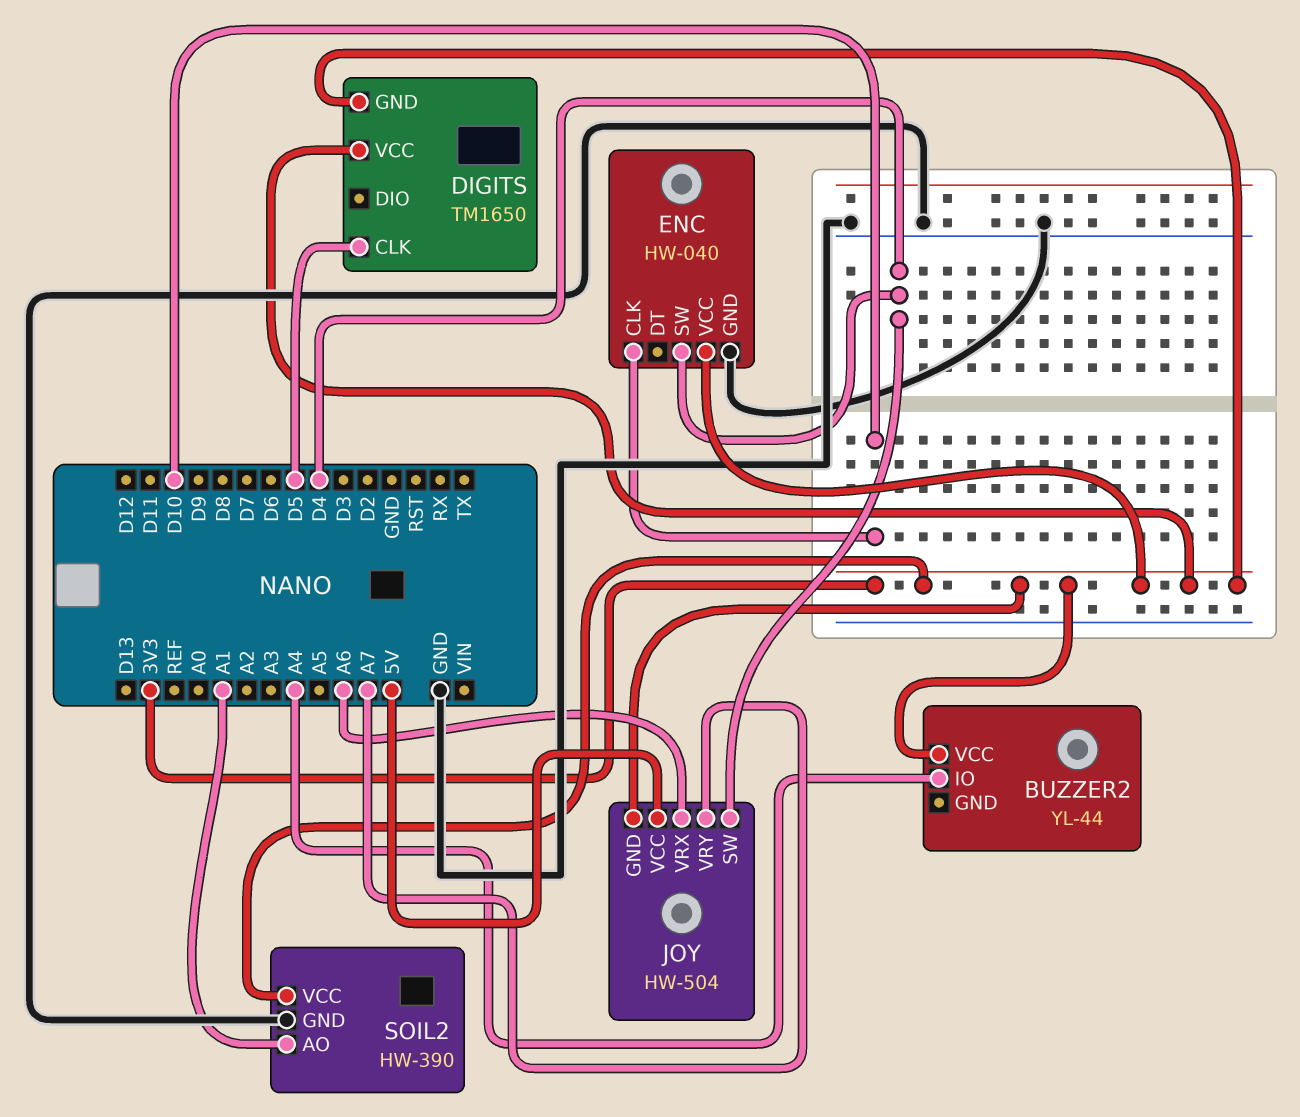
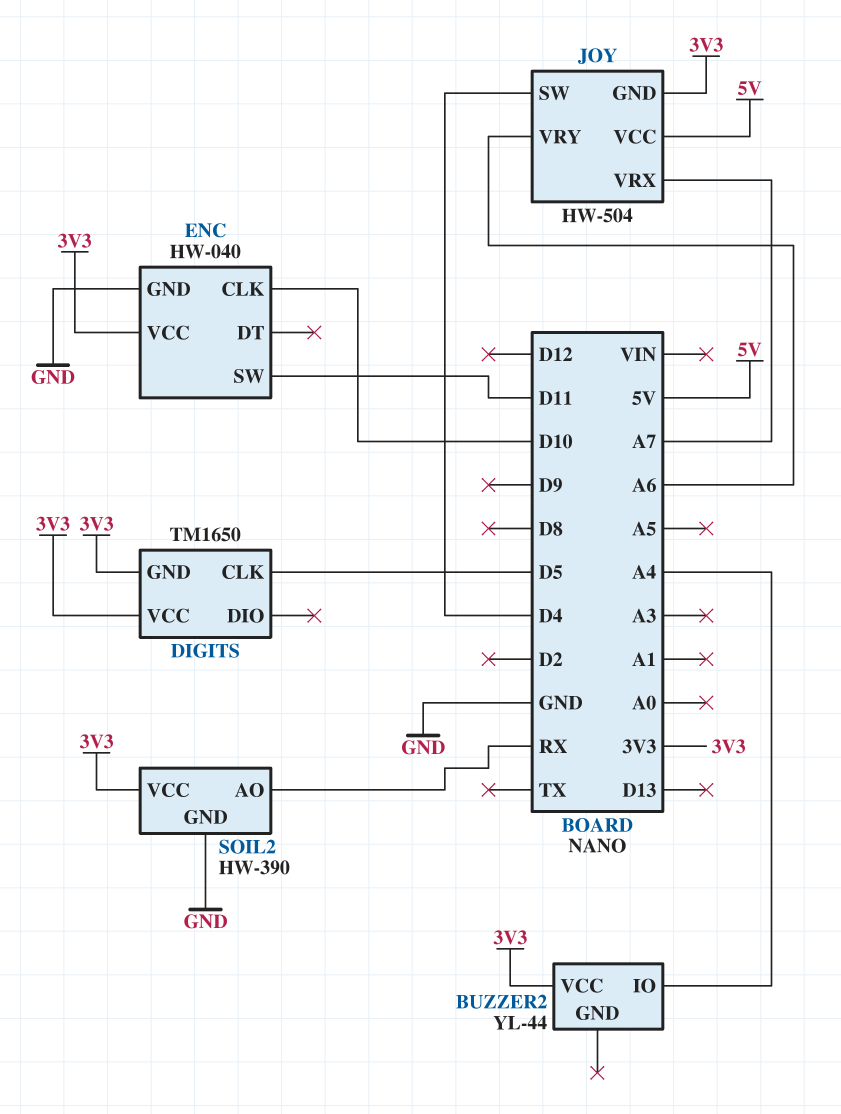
ENC pin SW: D4 -> D11
JOY pin VRX: A6 -> A7
JOY pin VRY: A7 -> A6
SOIL2 pin AO: A1 -> RX

